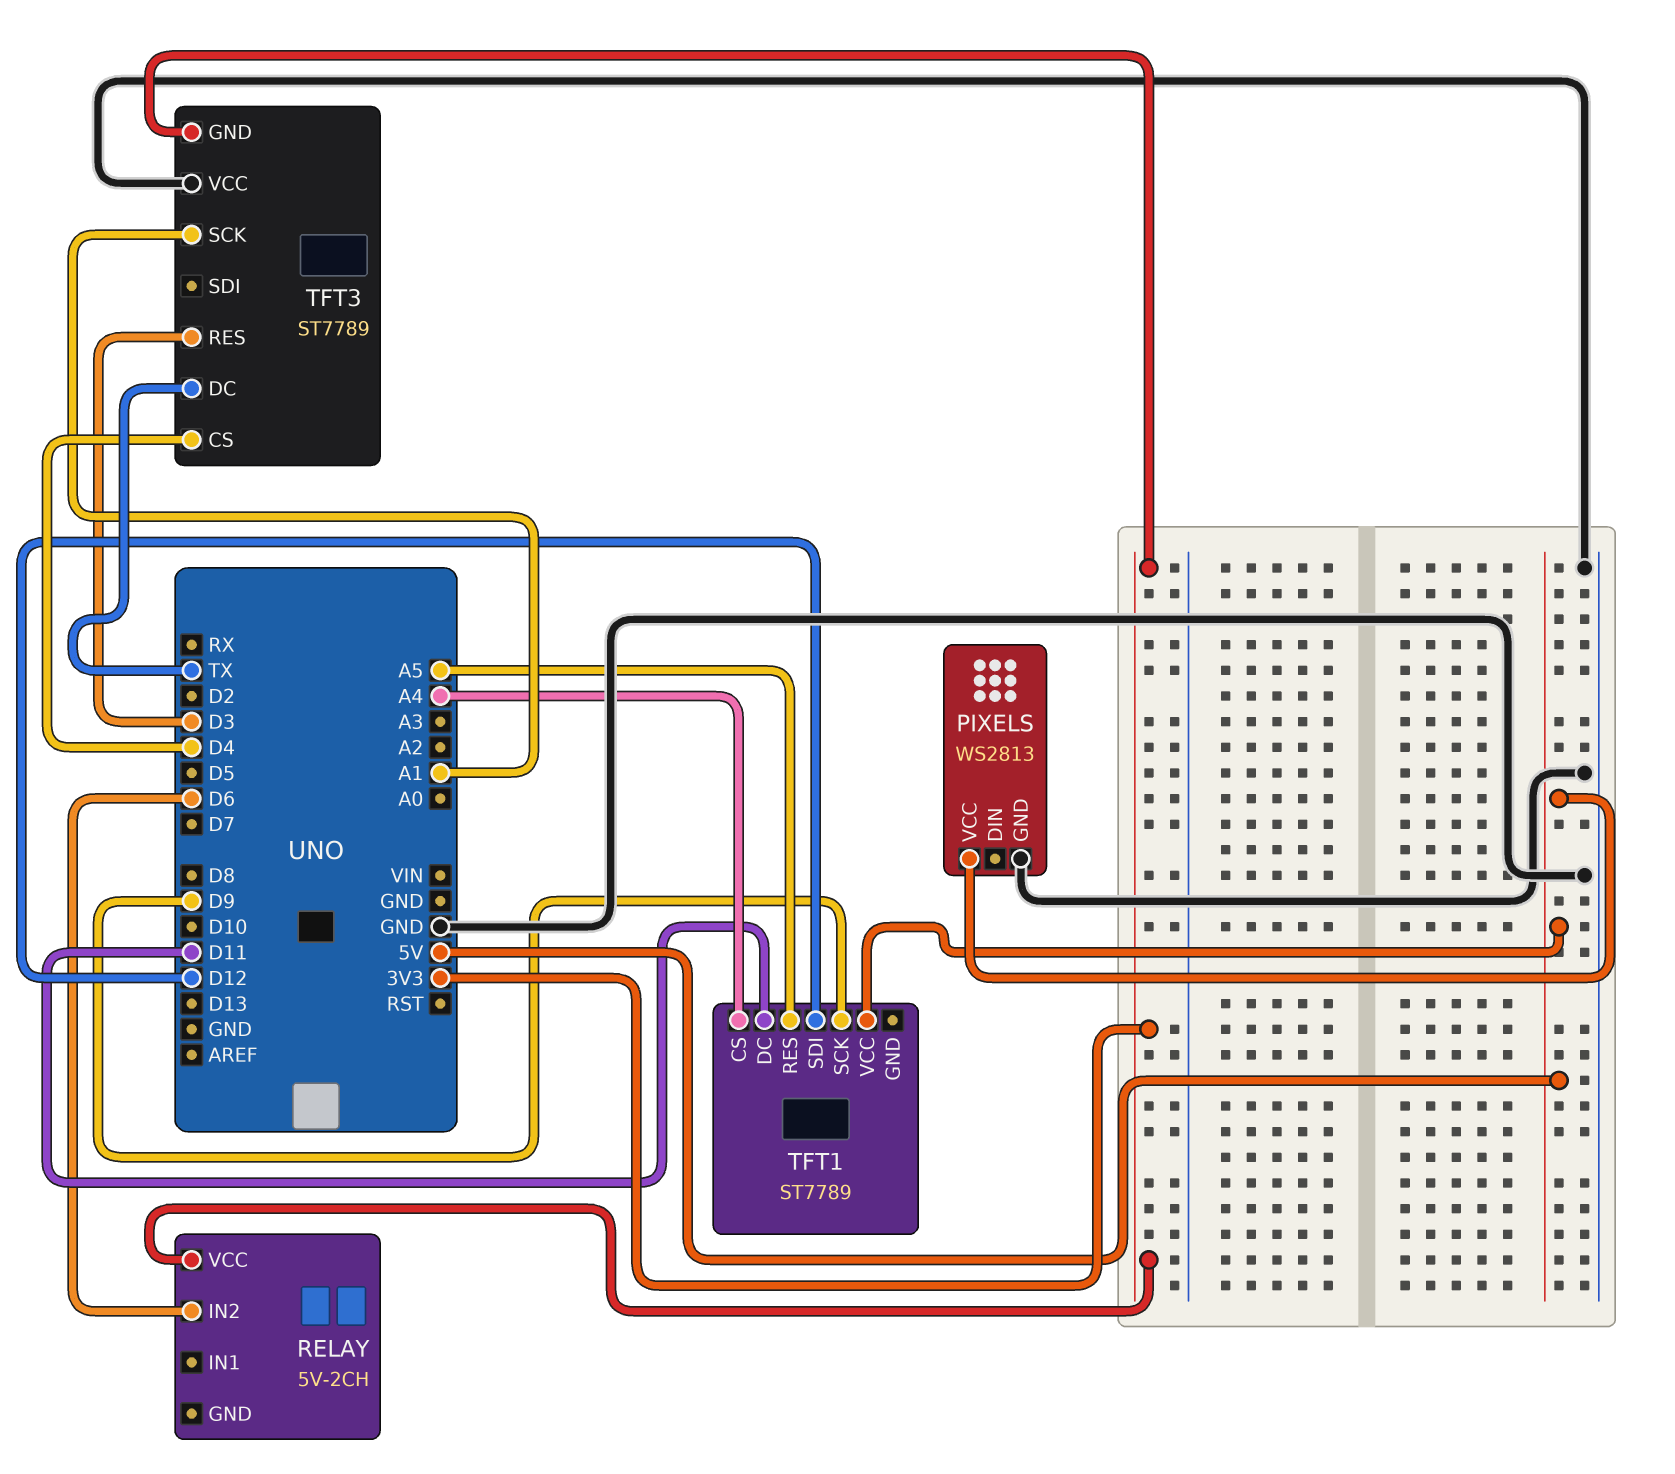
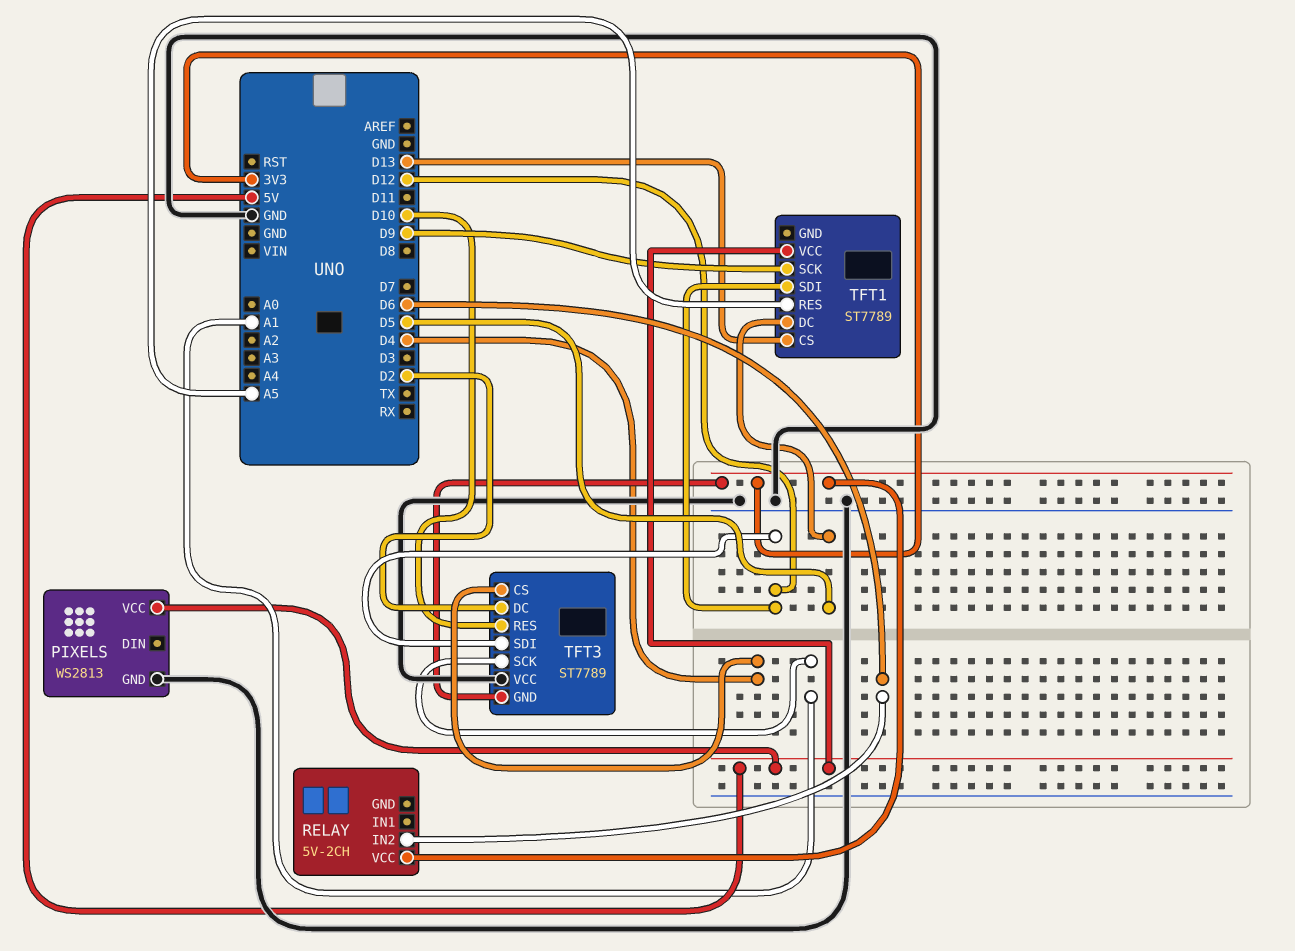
TFT1 pin CS: A4 -> D13
TFT1 pin DC: D11 -> D5
TFT3 pin DC: TX -> D2
TFT3 pin RES: D3 -> D10
TFT3 pin SDI: none -> D12

